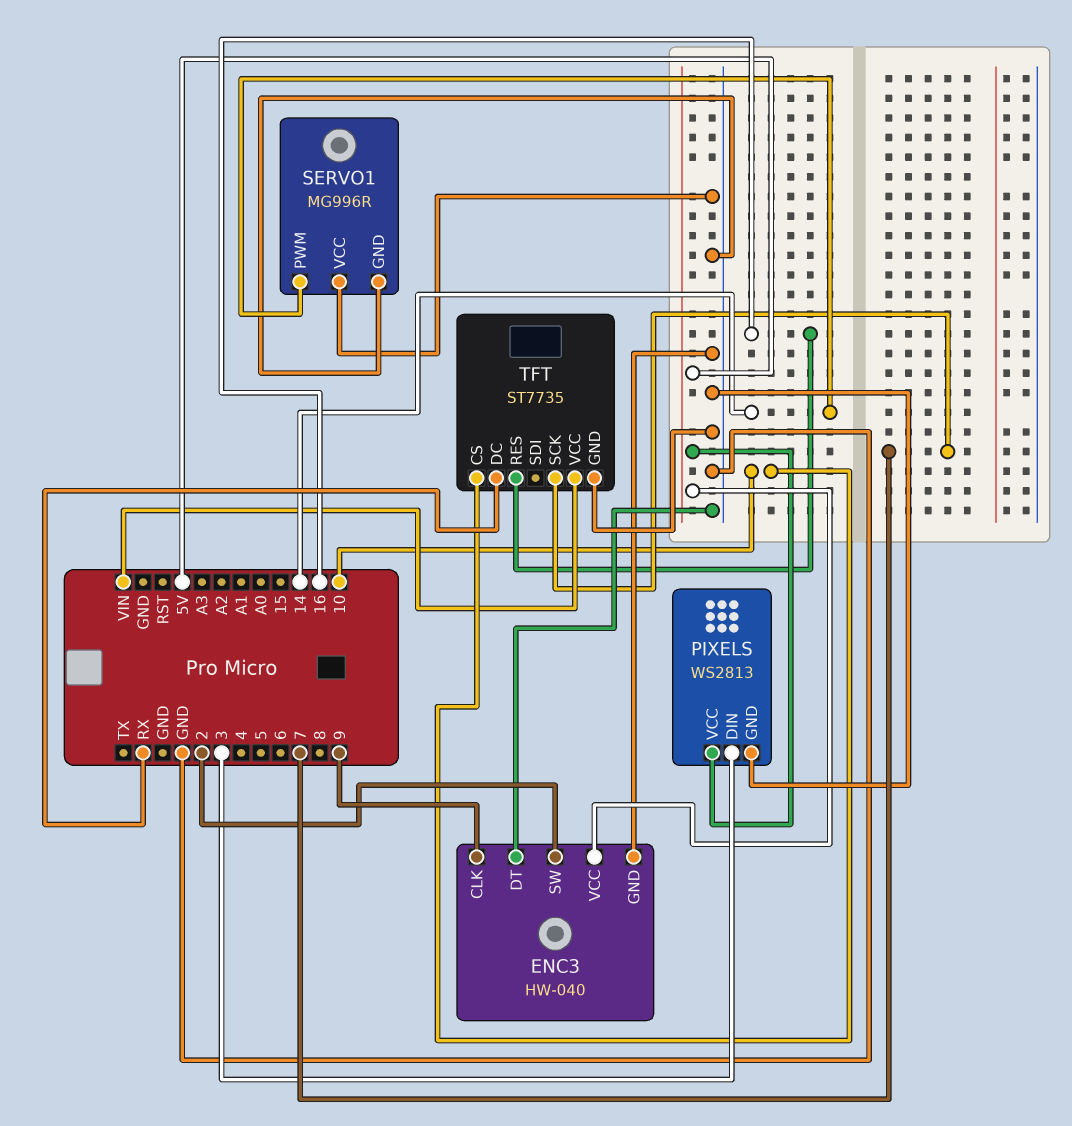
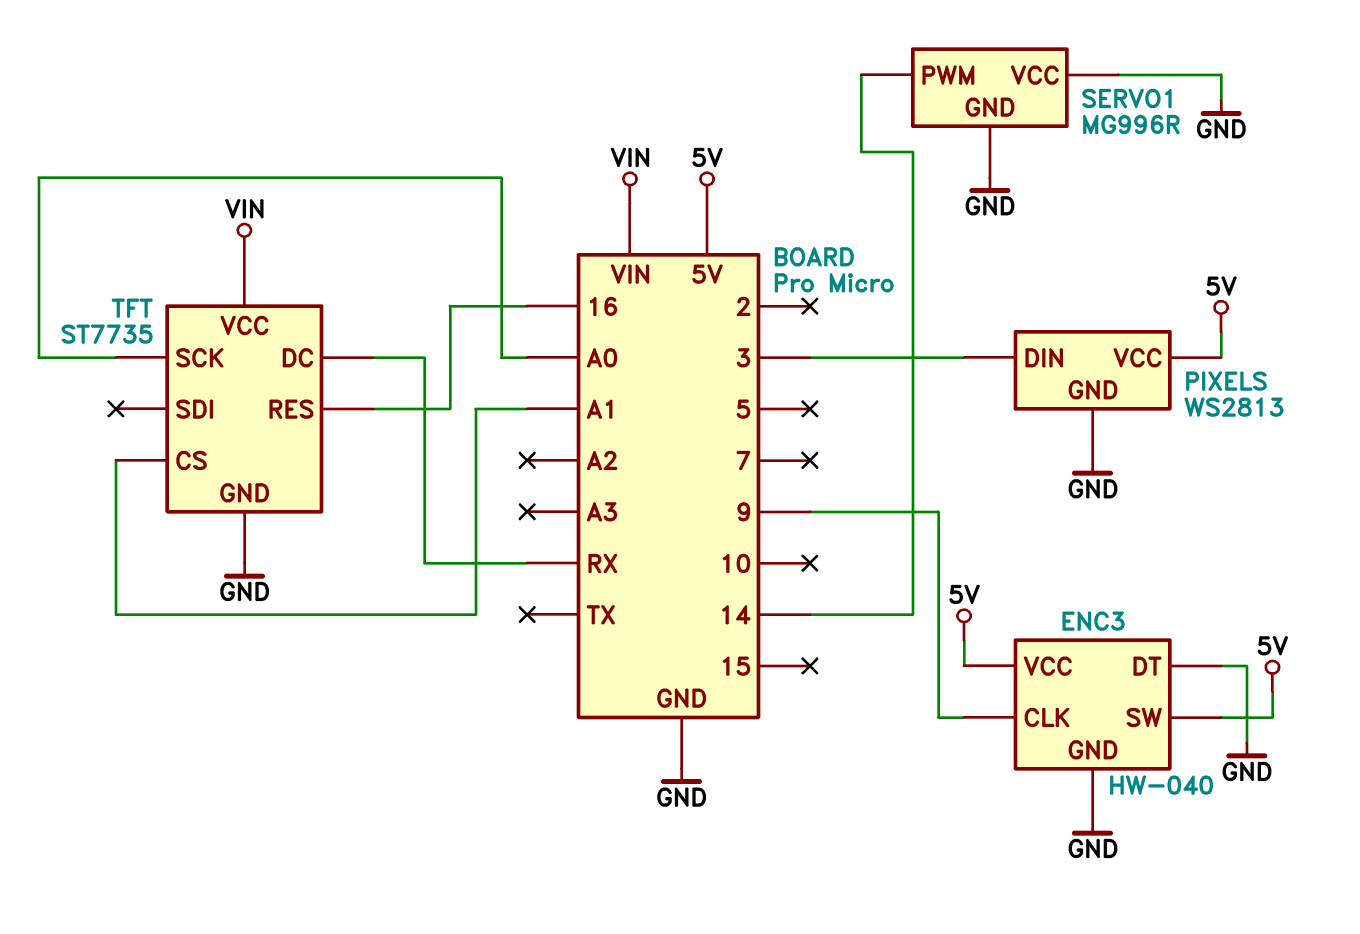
ENC3 pin SW: 2 -> 5V
TFT pin CS: 10 -> A1
TFT pin SCK: 7 -> A0

